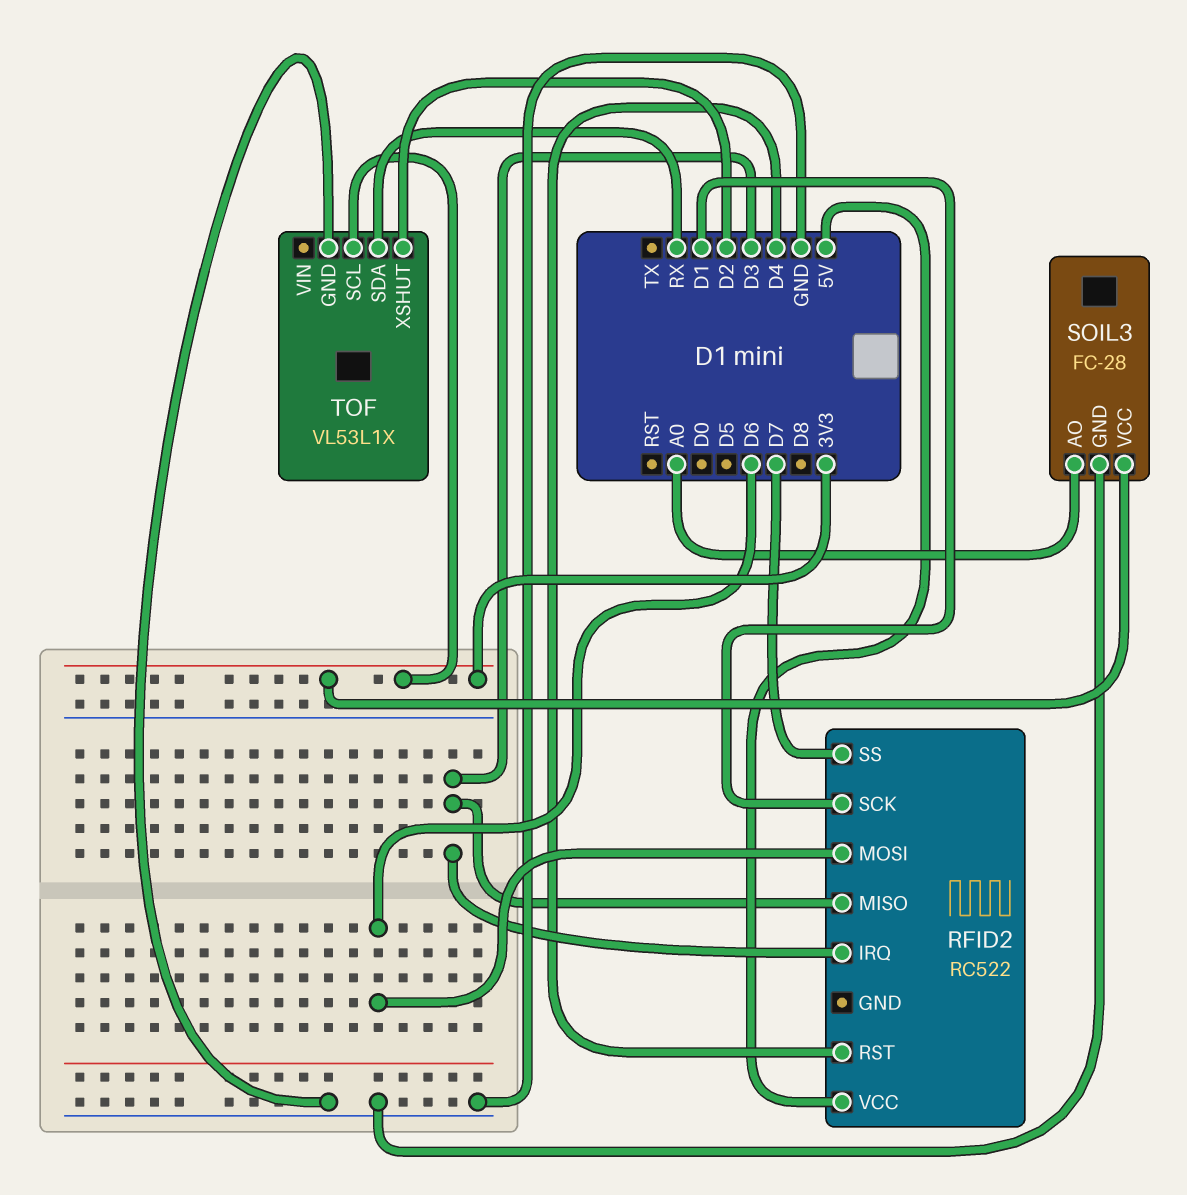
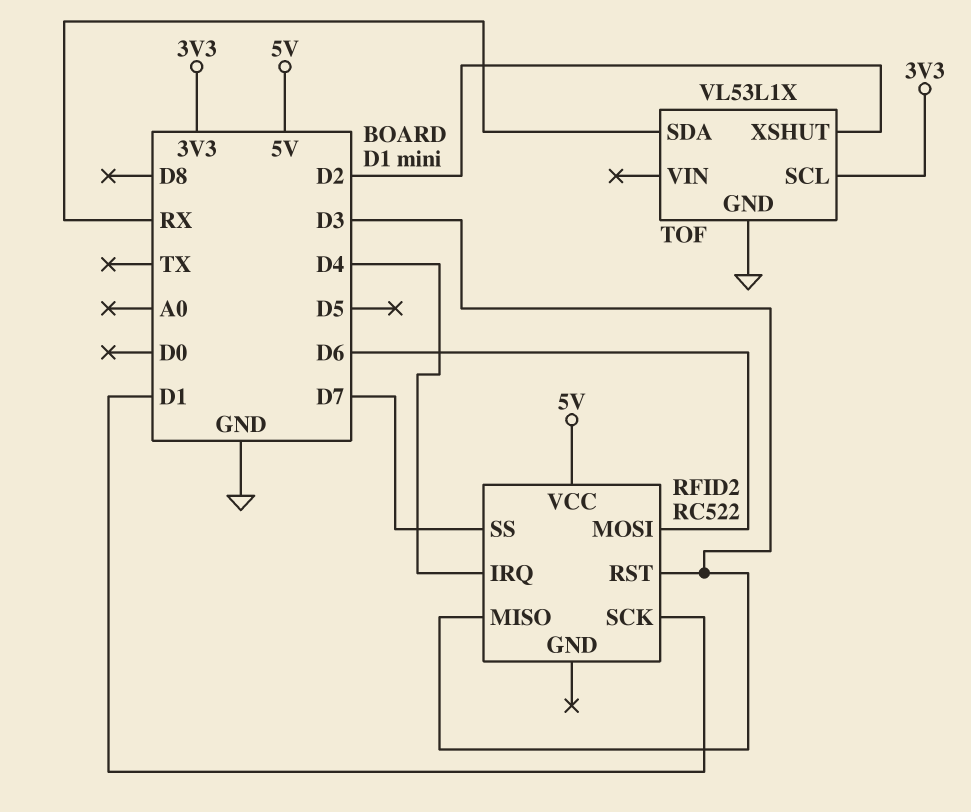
RFID2 pin IRQ: D3 -> D4
RFID2 pin RST: D4 -> D3
SOIL3: FC-28 -> none
SOIL3 pin AO: A0 -> none
SOIL3 pin GND: GND -> none
SOIL3 pin VCC: 3V3 -> none

